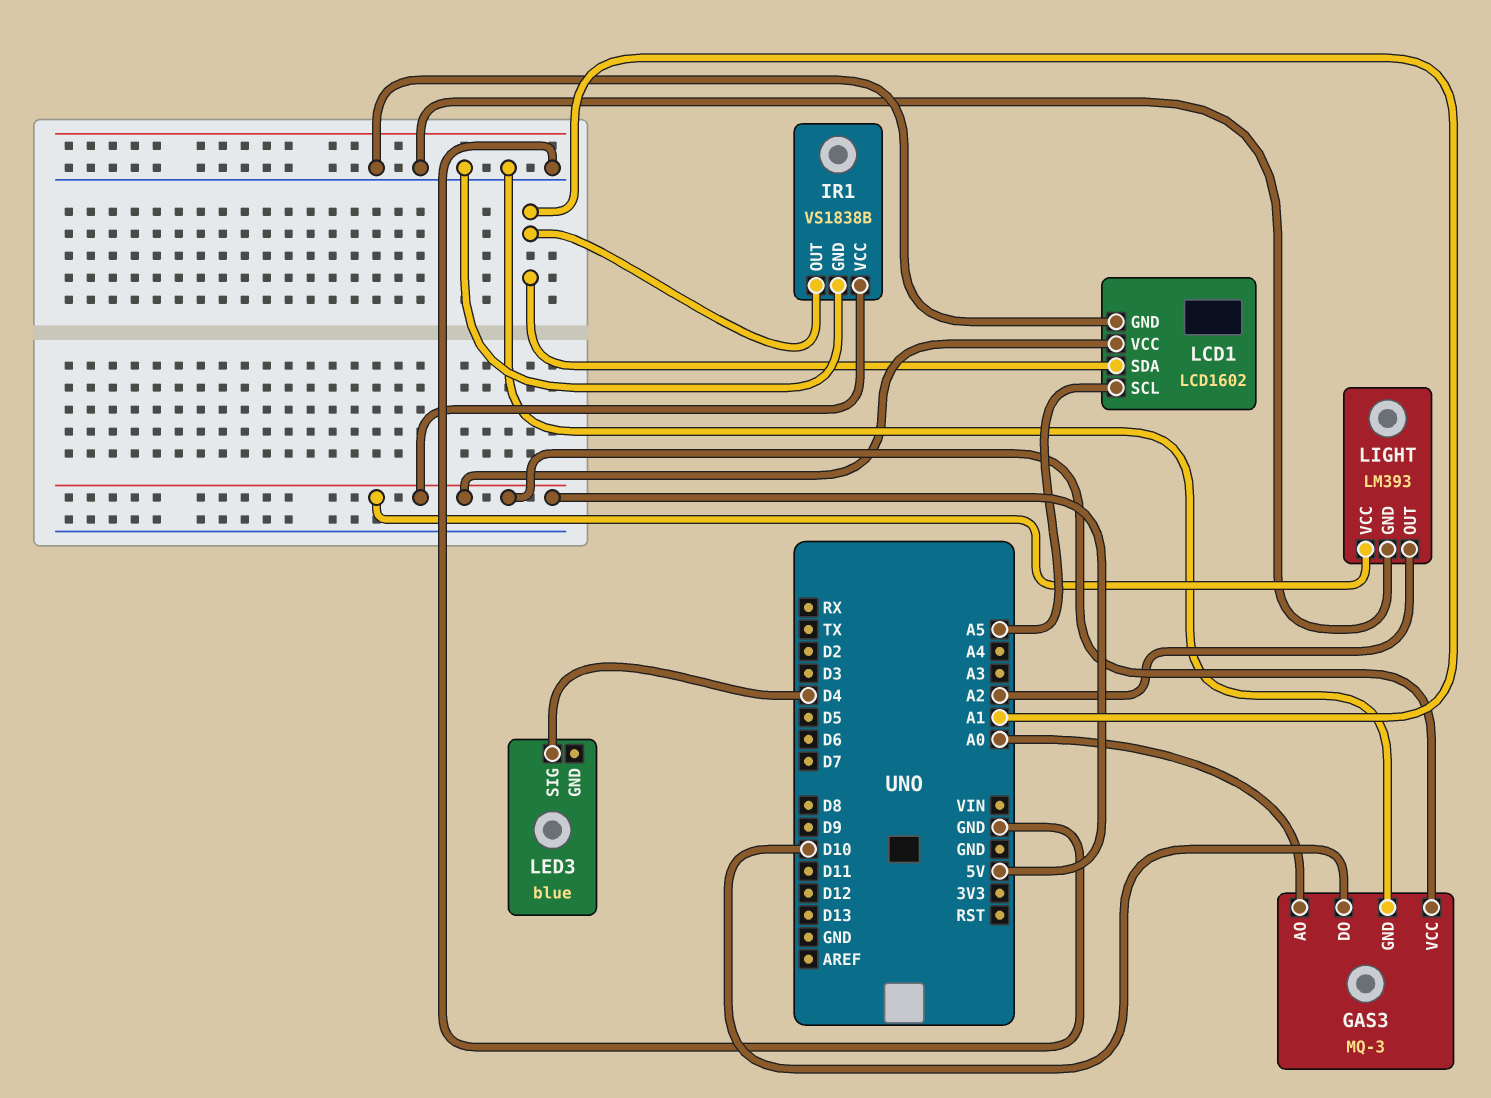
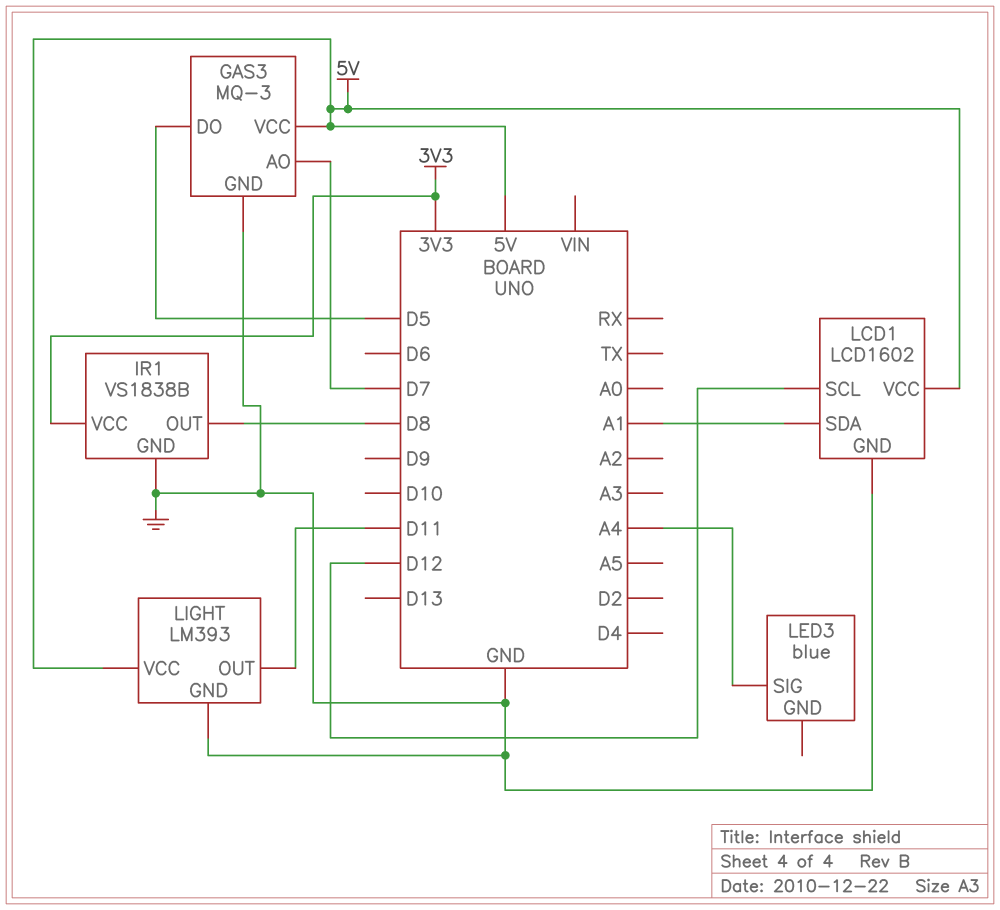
GAS3 pin AO: A0 -> D7
GAS3 pin DO: D10 -> D5
IR1 pin OUT: A1 -> D8
IR1 pin VCC: 5V -> 3V3
LCD1 pin SCL: A5 -> D12
LED3 pin SIG: D4 -> A4
LIGHT pin OUT: A2 -> D11

